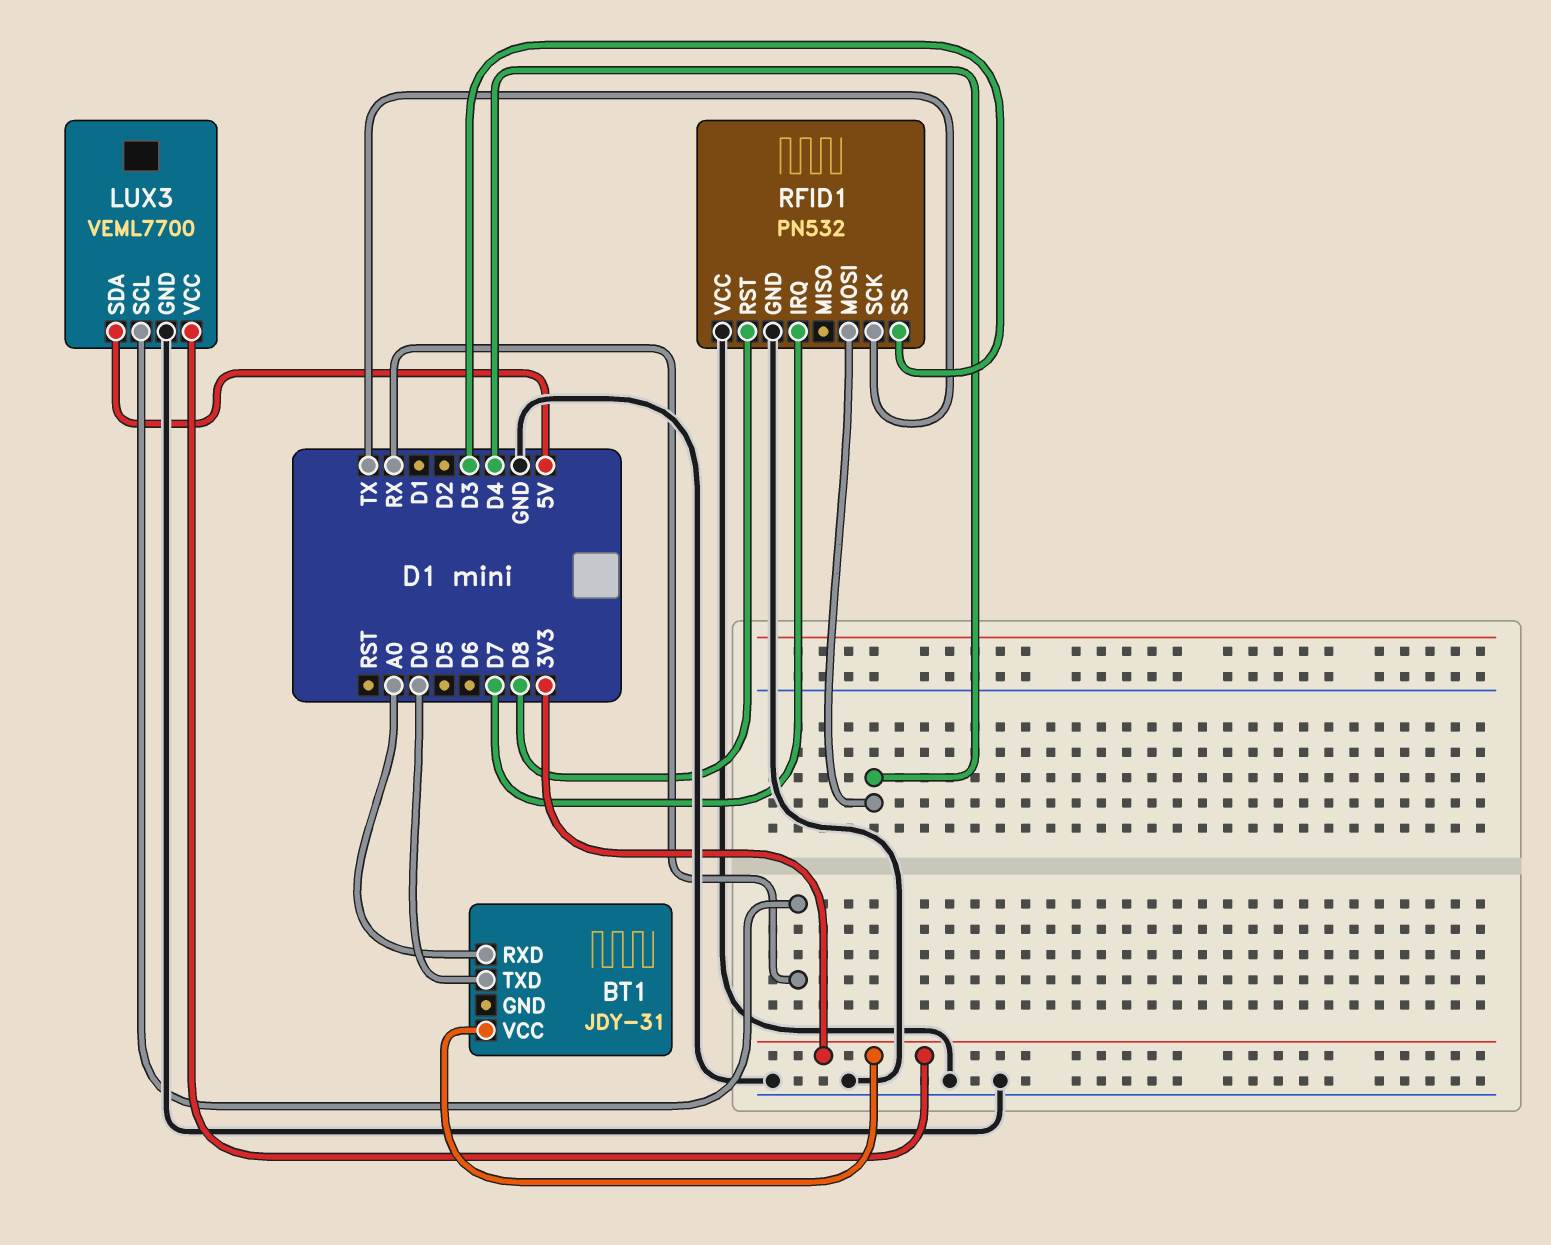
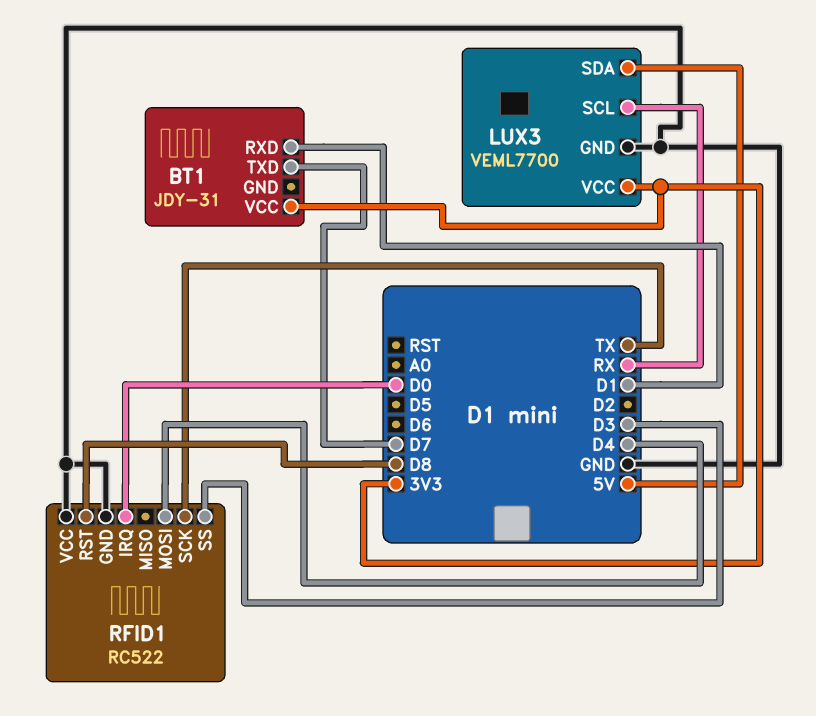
BT1 pin RXD: A0 -> D1
BT1 pin TXD: D0 -> D7
RFID1: PN532 -> RC522
RFID1 pin IRQ: D7 -> D0

